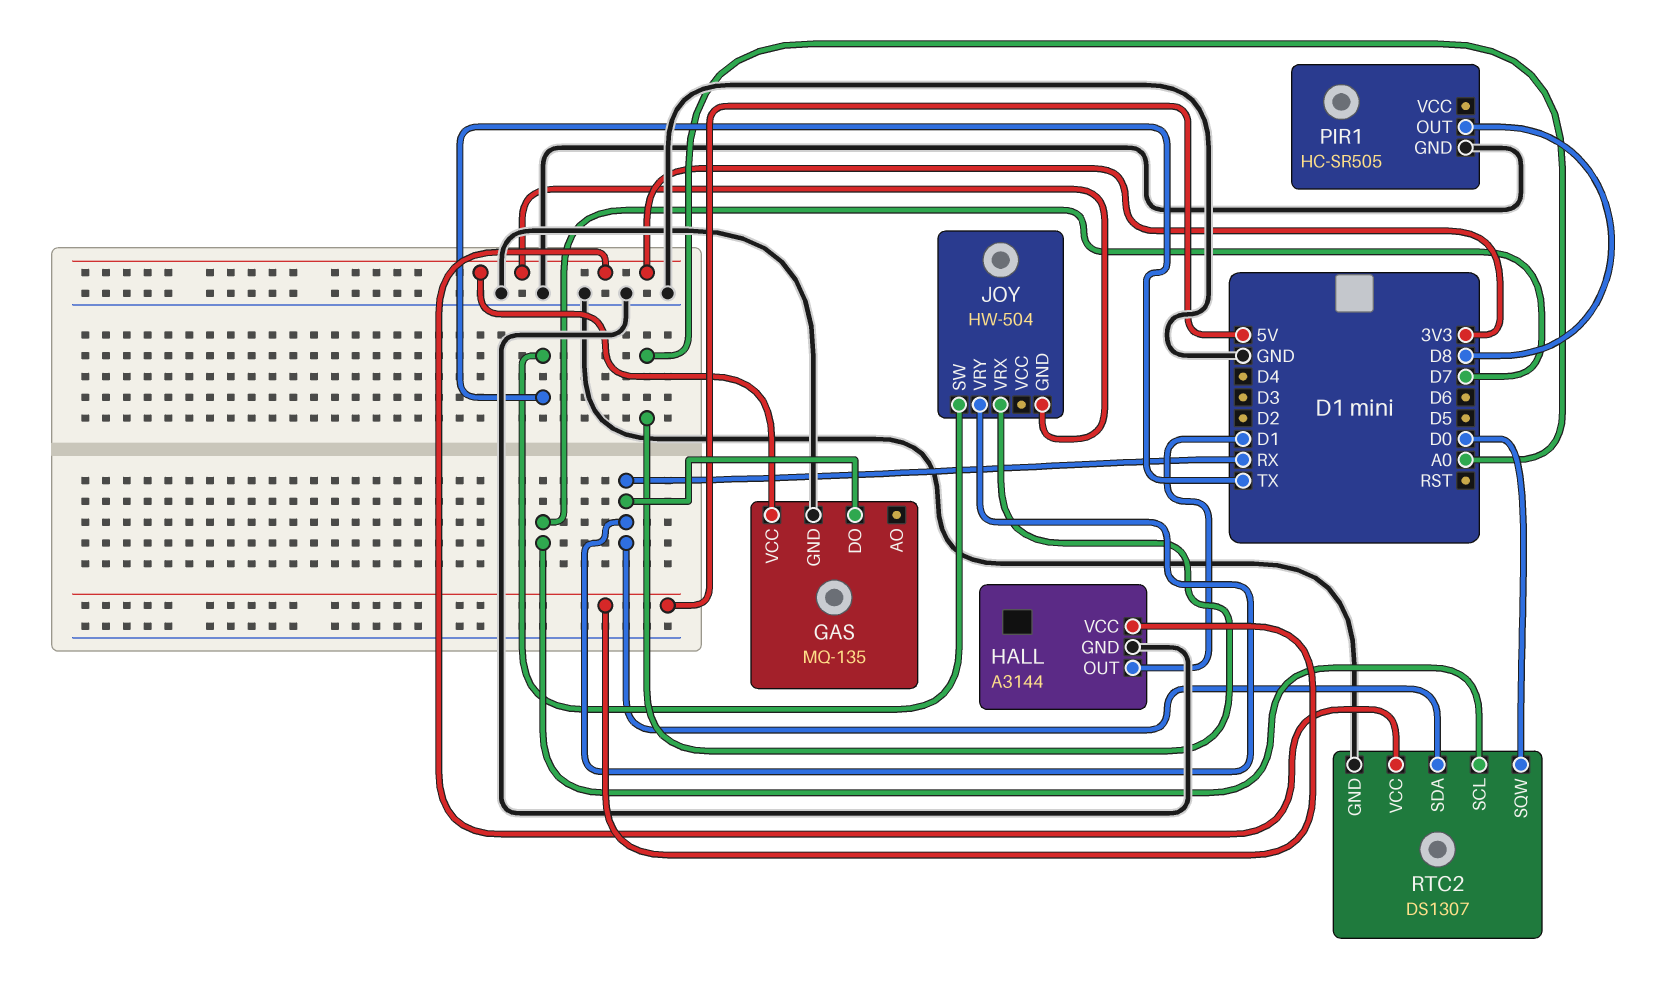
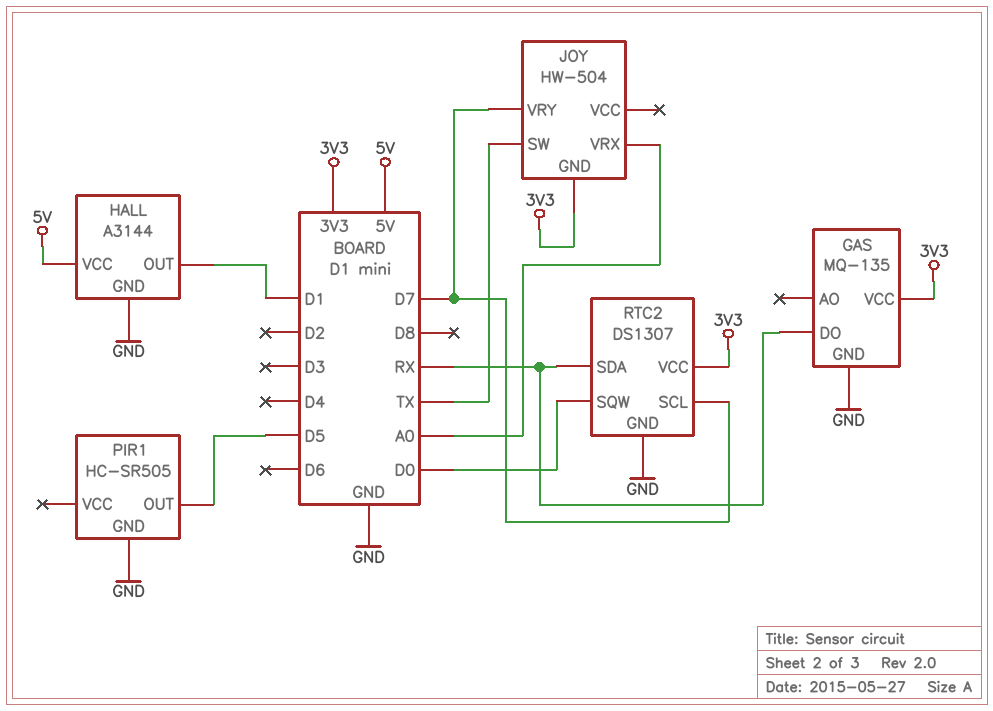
JOY pin VRY: RX -> D7
PIR1 pin OUT: D8 -> D5

